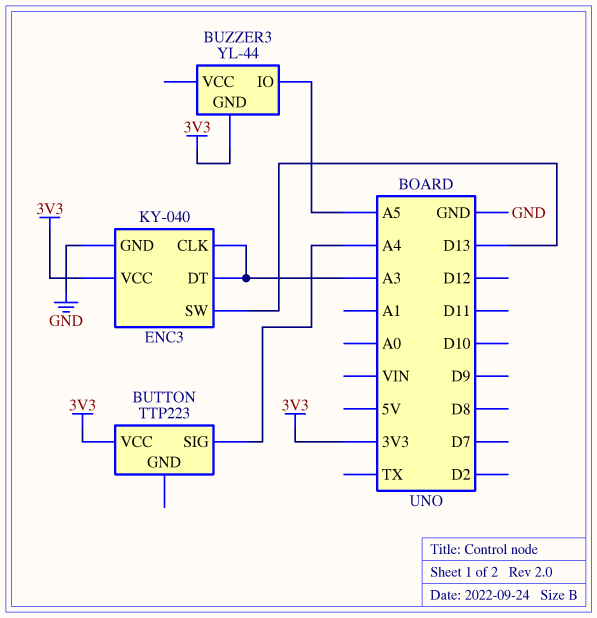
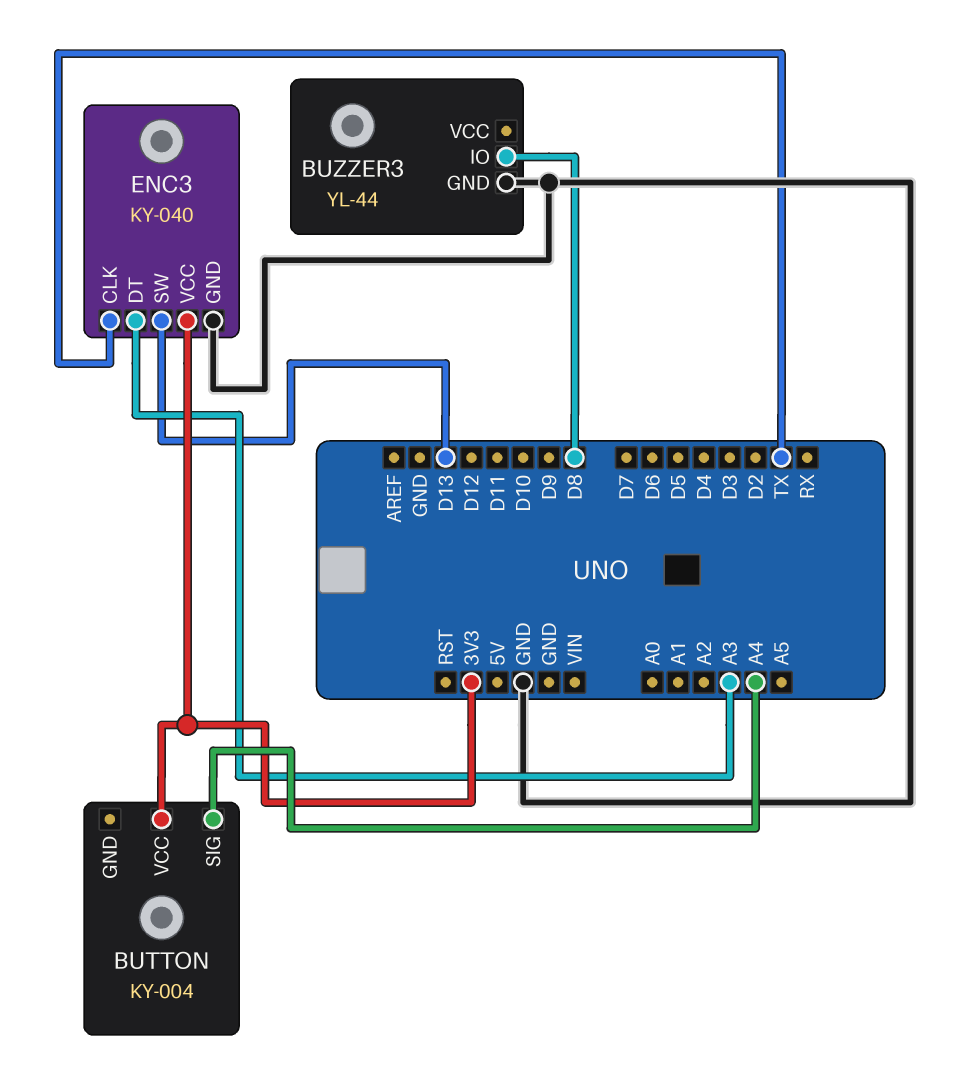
BUTTON: TTP223 -> KY-004
BUZZER3 pin GND: 3V3 -> GND
BUZZER3 pin IO: A5 -> D8
ENC3 pin CLK: A3 -> TX

